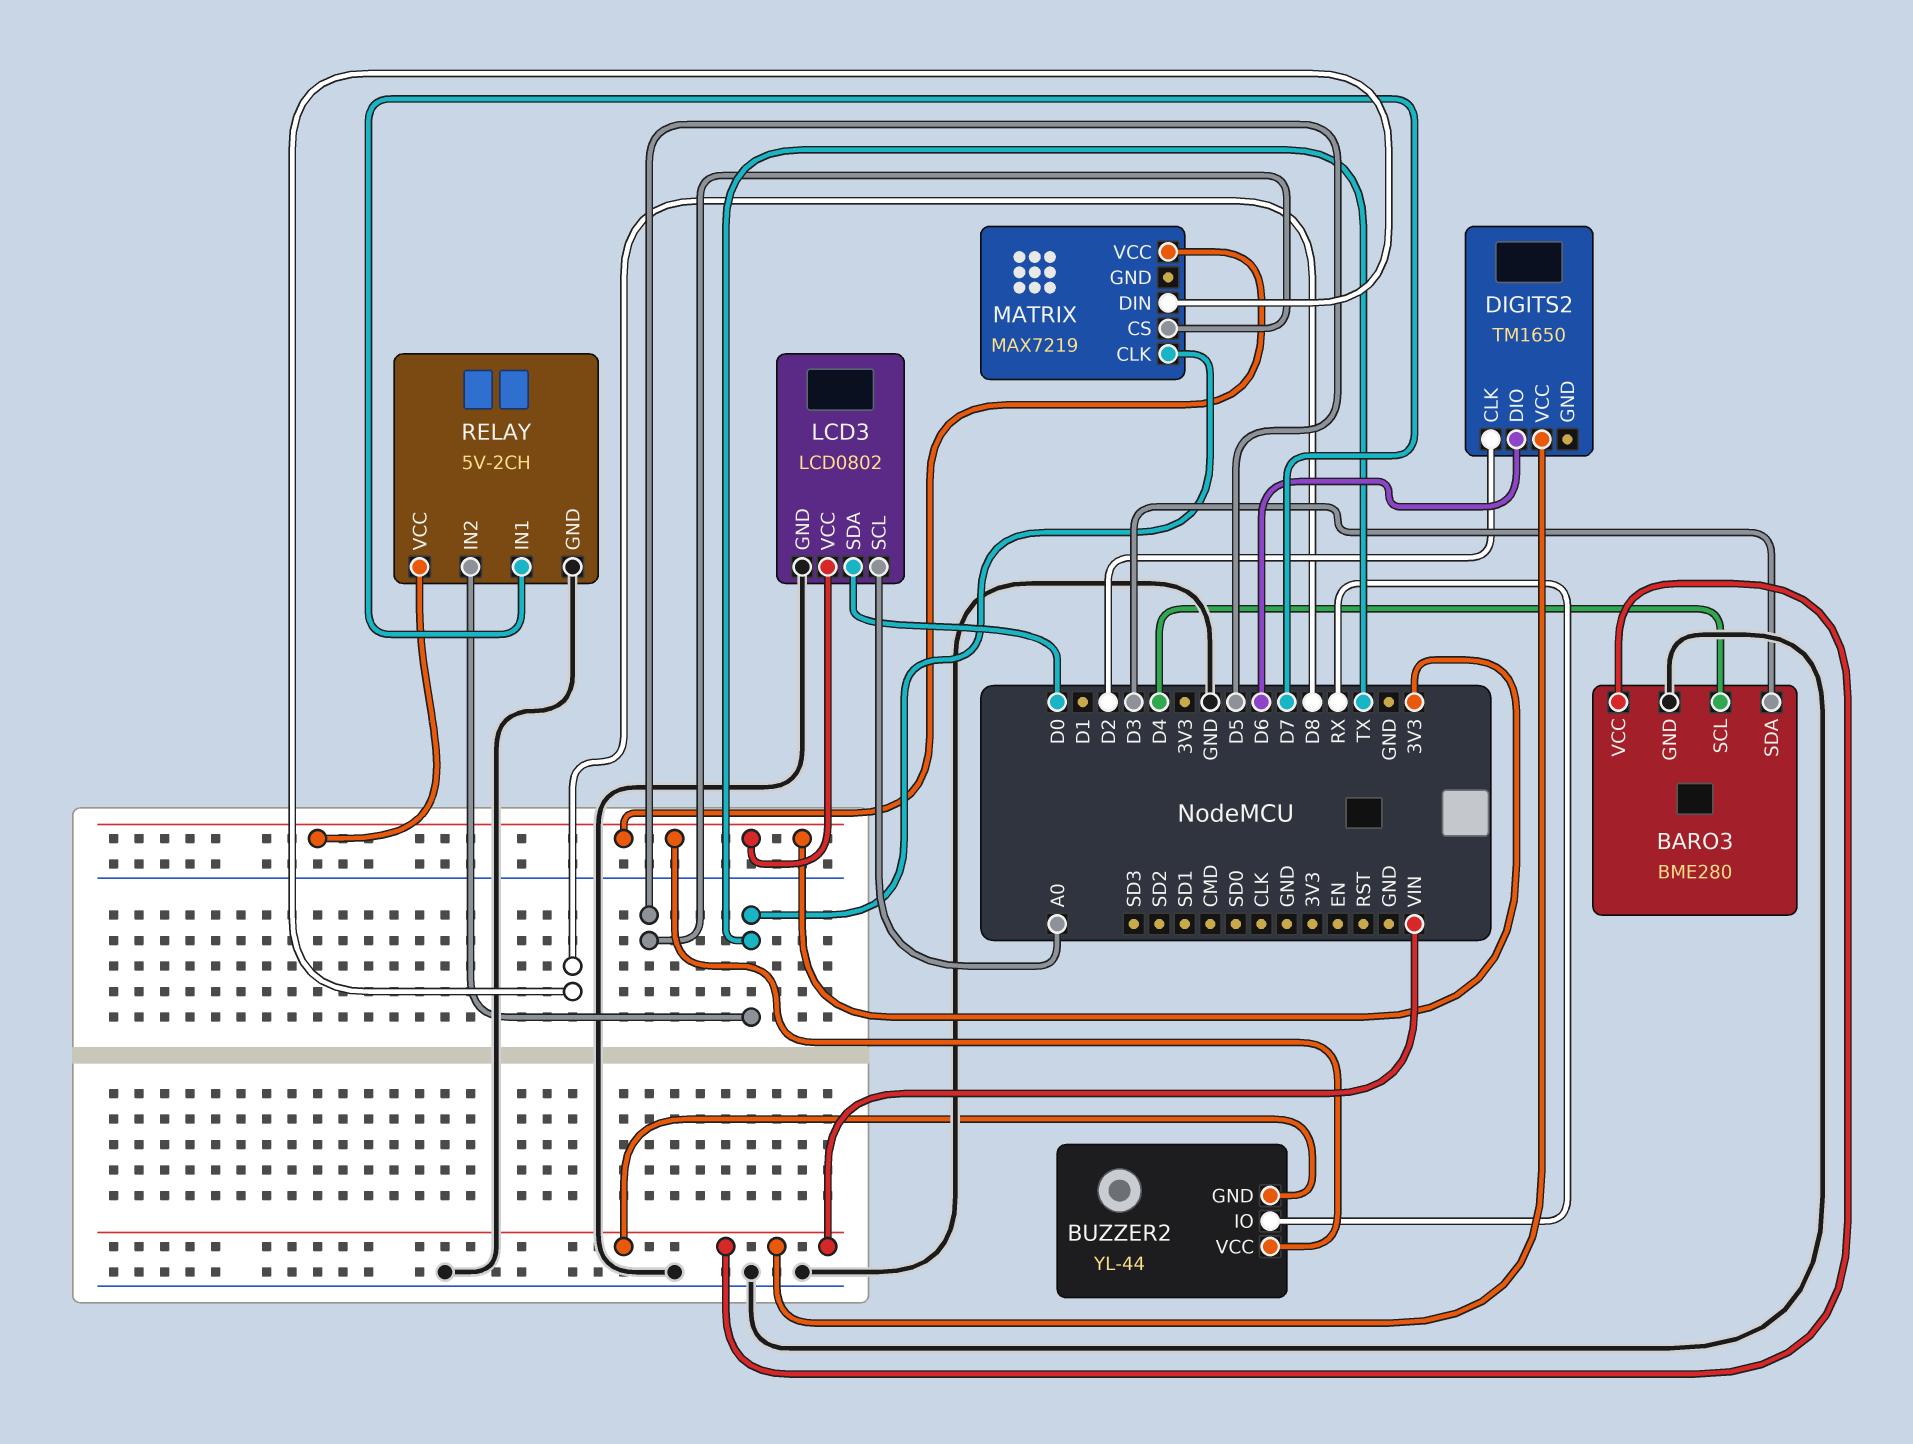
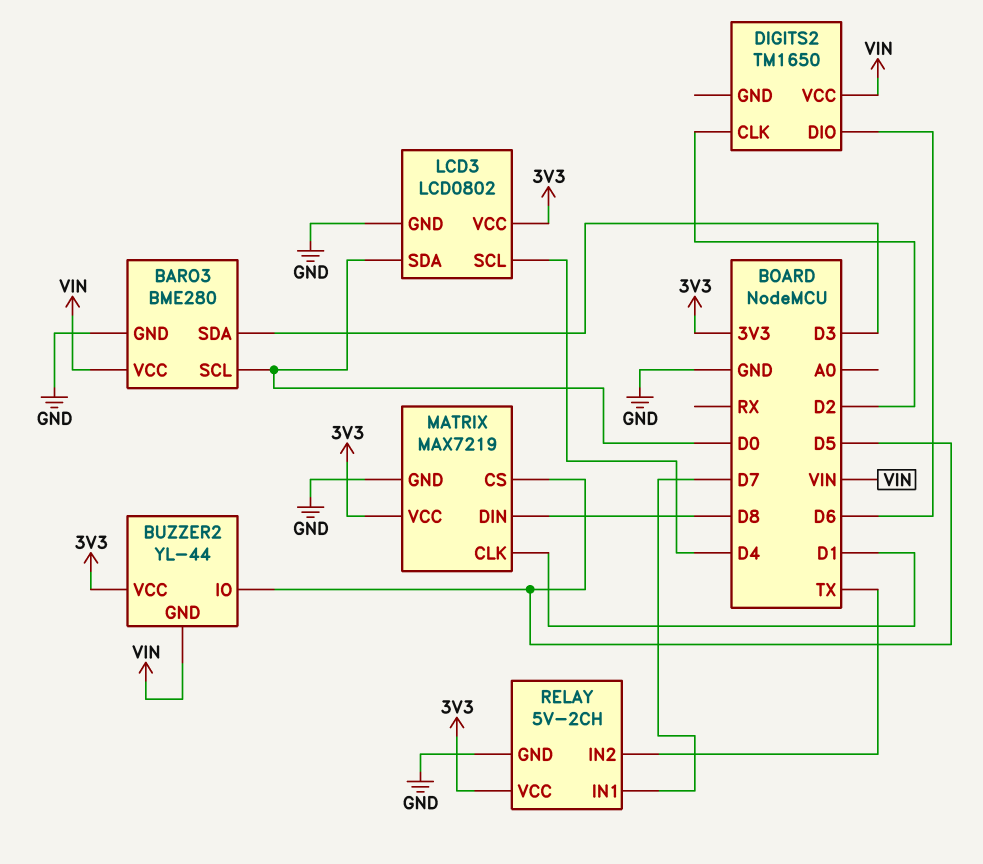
BARO3 pin SCL: D4 -> D0
BUZZER2 pin IO: RX -> D5
LCD3 pin SCL: A0 -> D4
MATRIX pin CLK: TX -> D1
MATRIX pin GND: none -> GND

